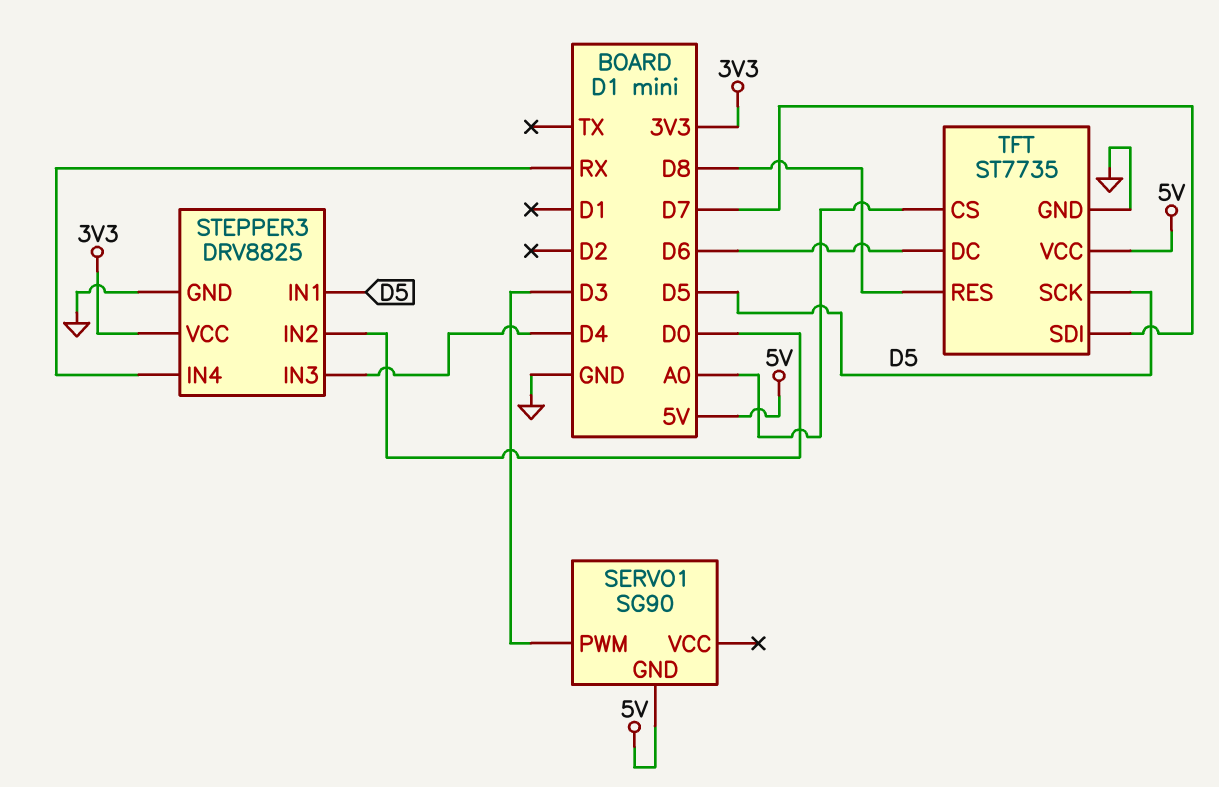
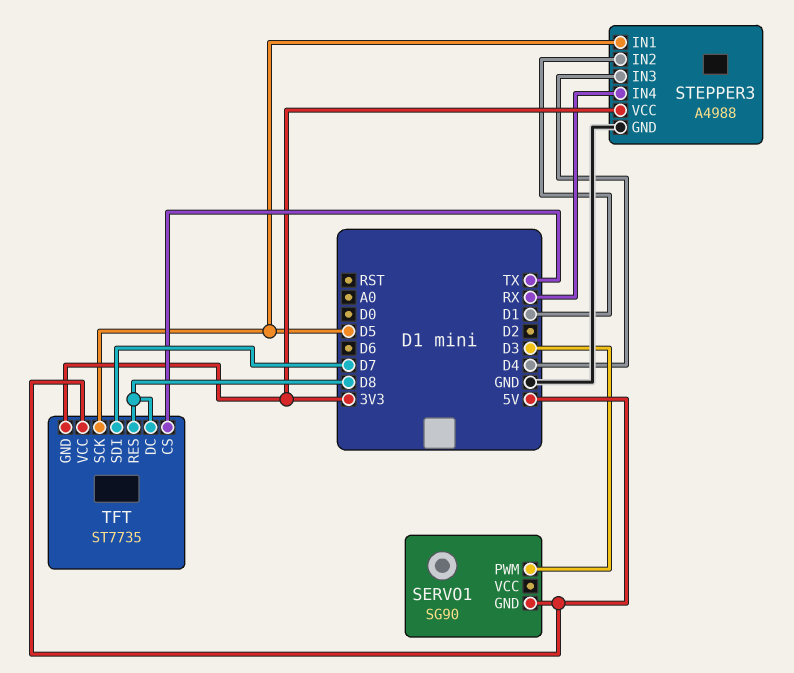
STEPPER3: DRV8825 -> A4988
STEPPER3 pin IN2: D0 -> D1
TFT pin CS: A0 -> TX
TFT pin DC: D6 -> D8
TFT pin GND: GND -> 3V3

